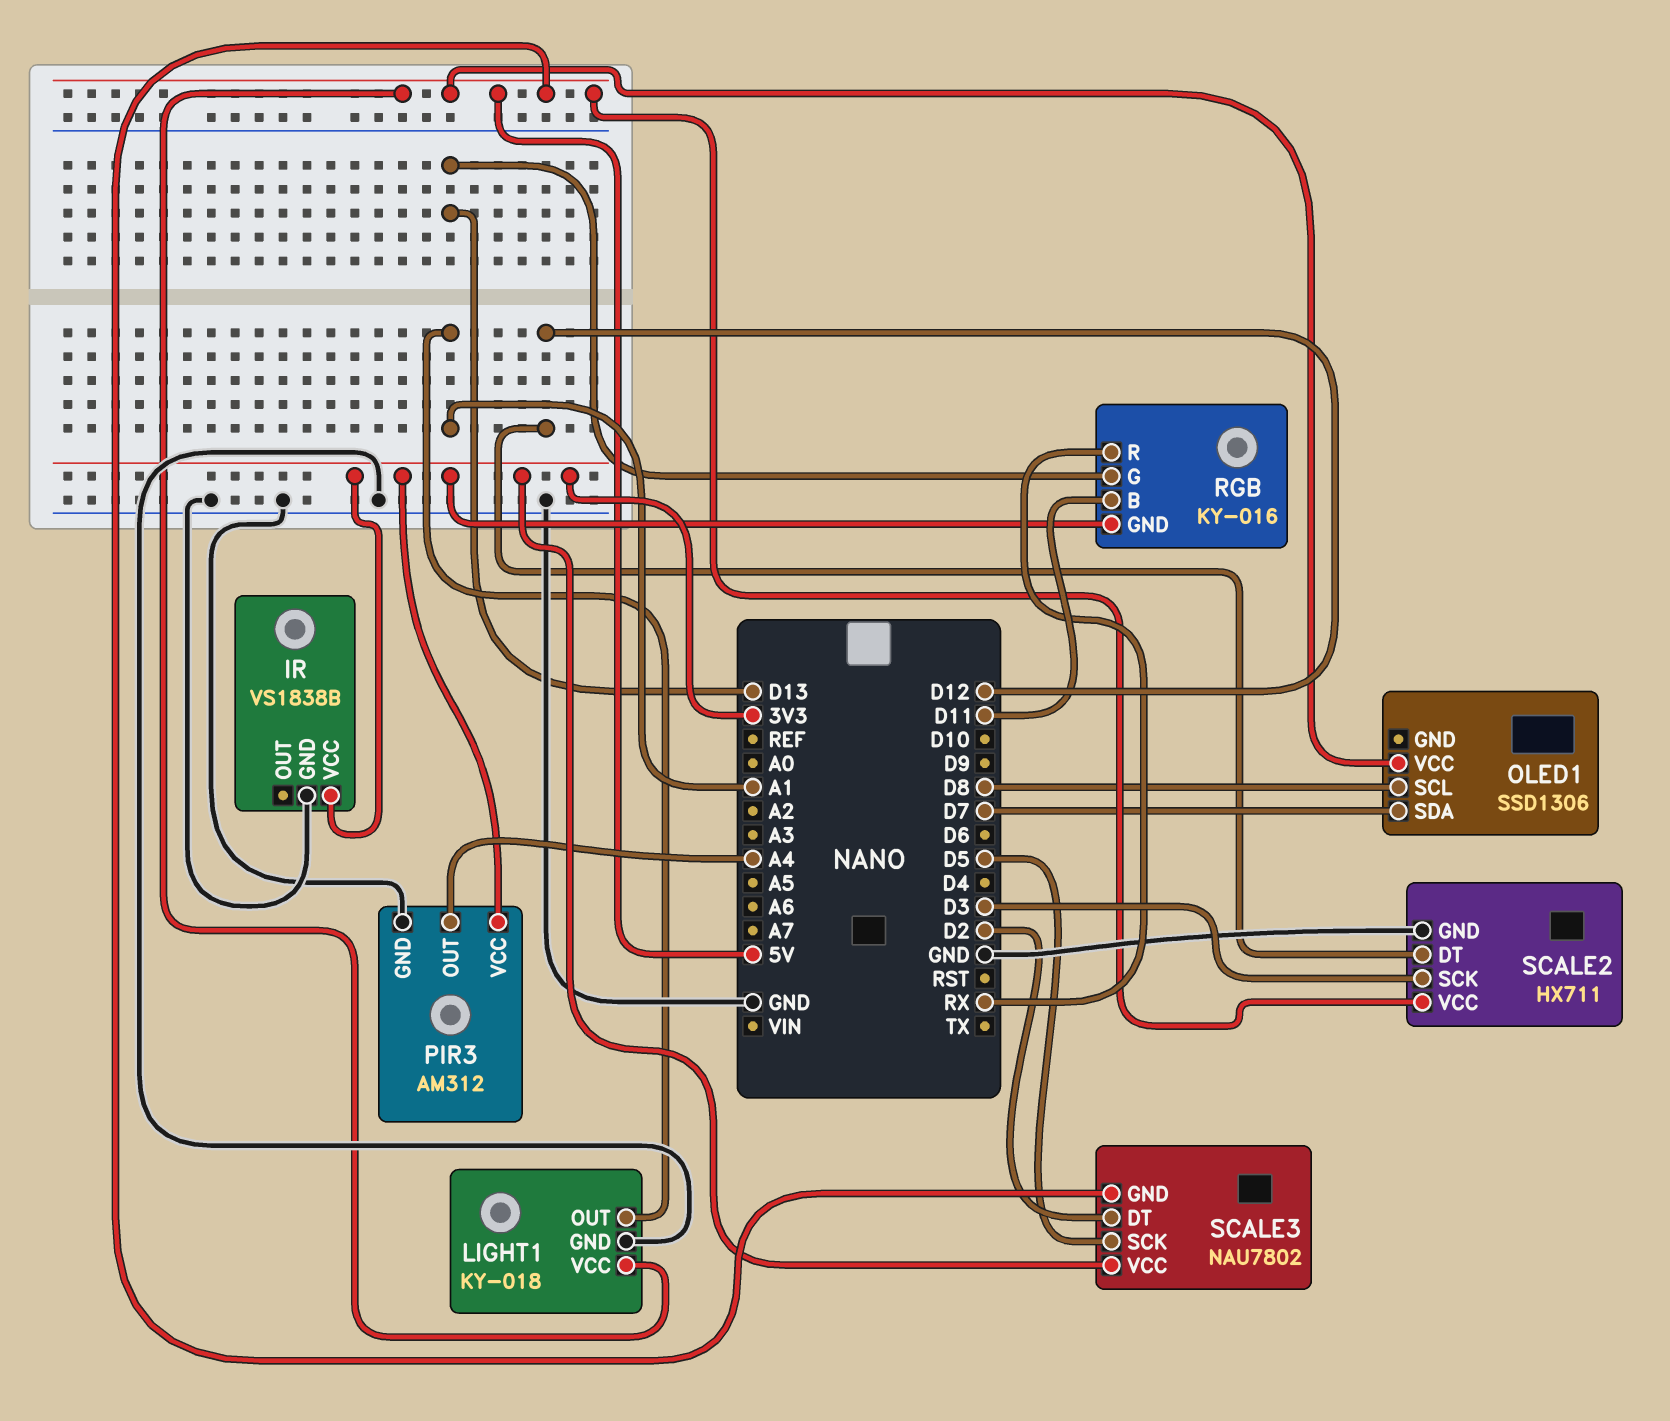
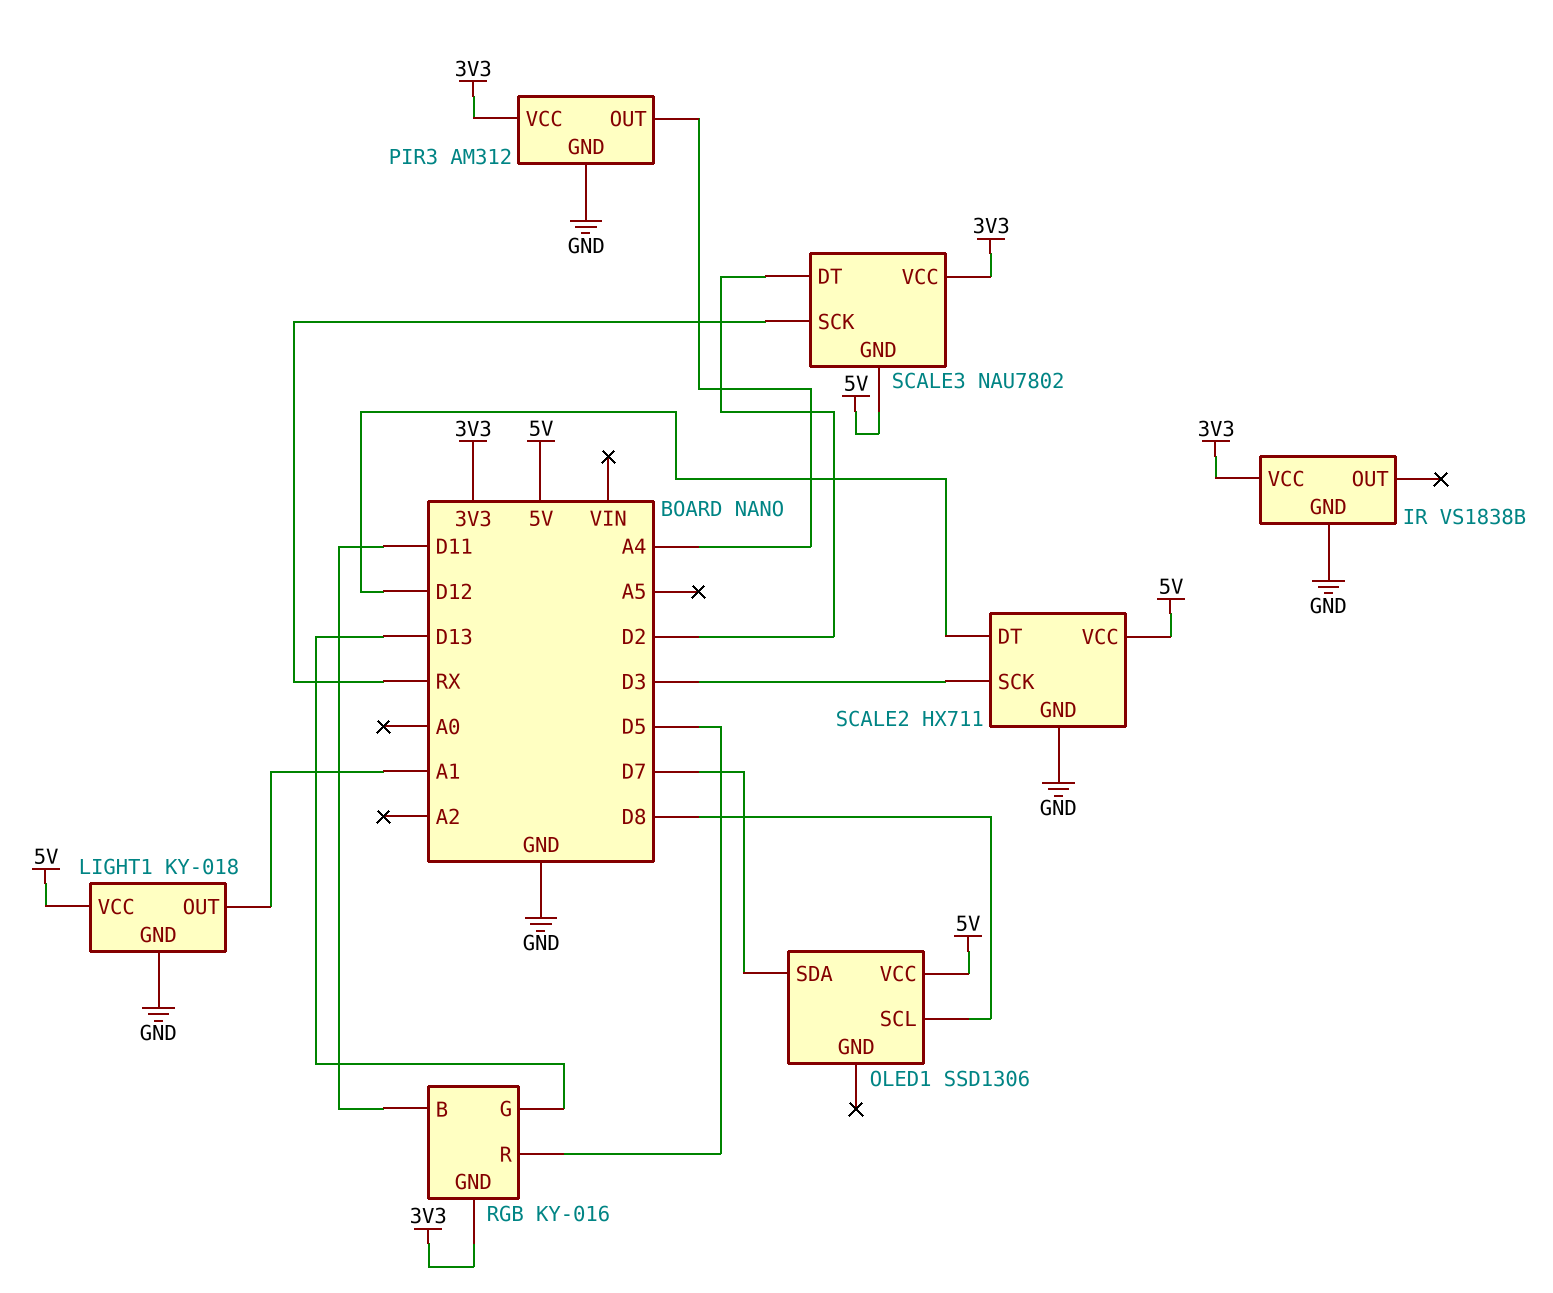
RGB pin R: RX -> D5
SCALE3 pin SCK: D5 -> RX

